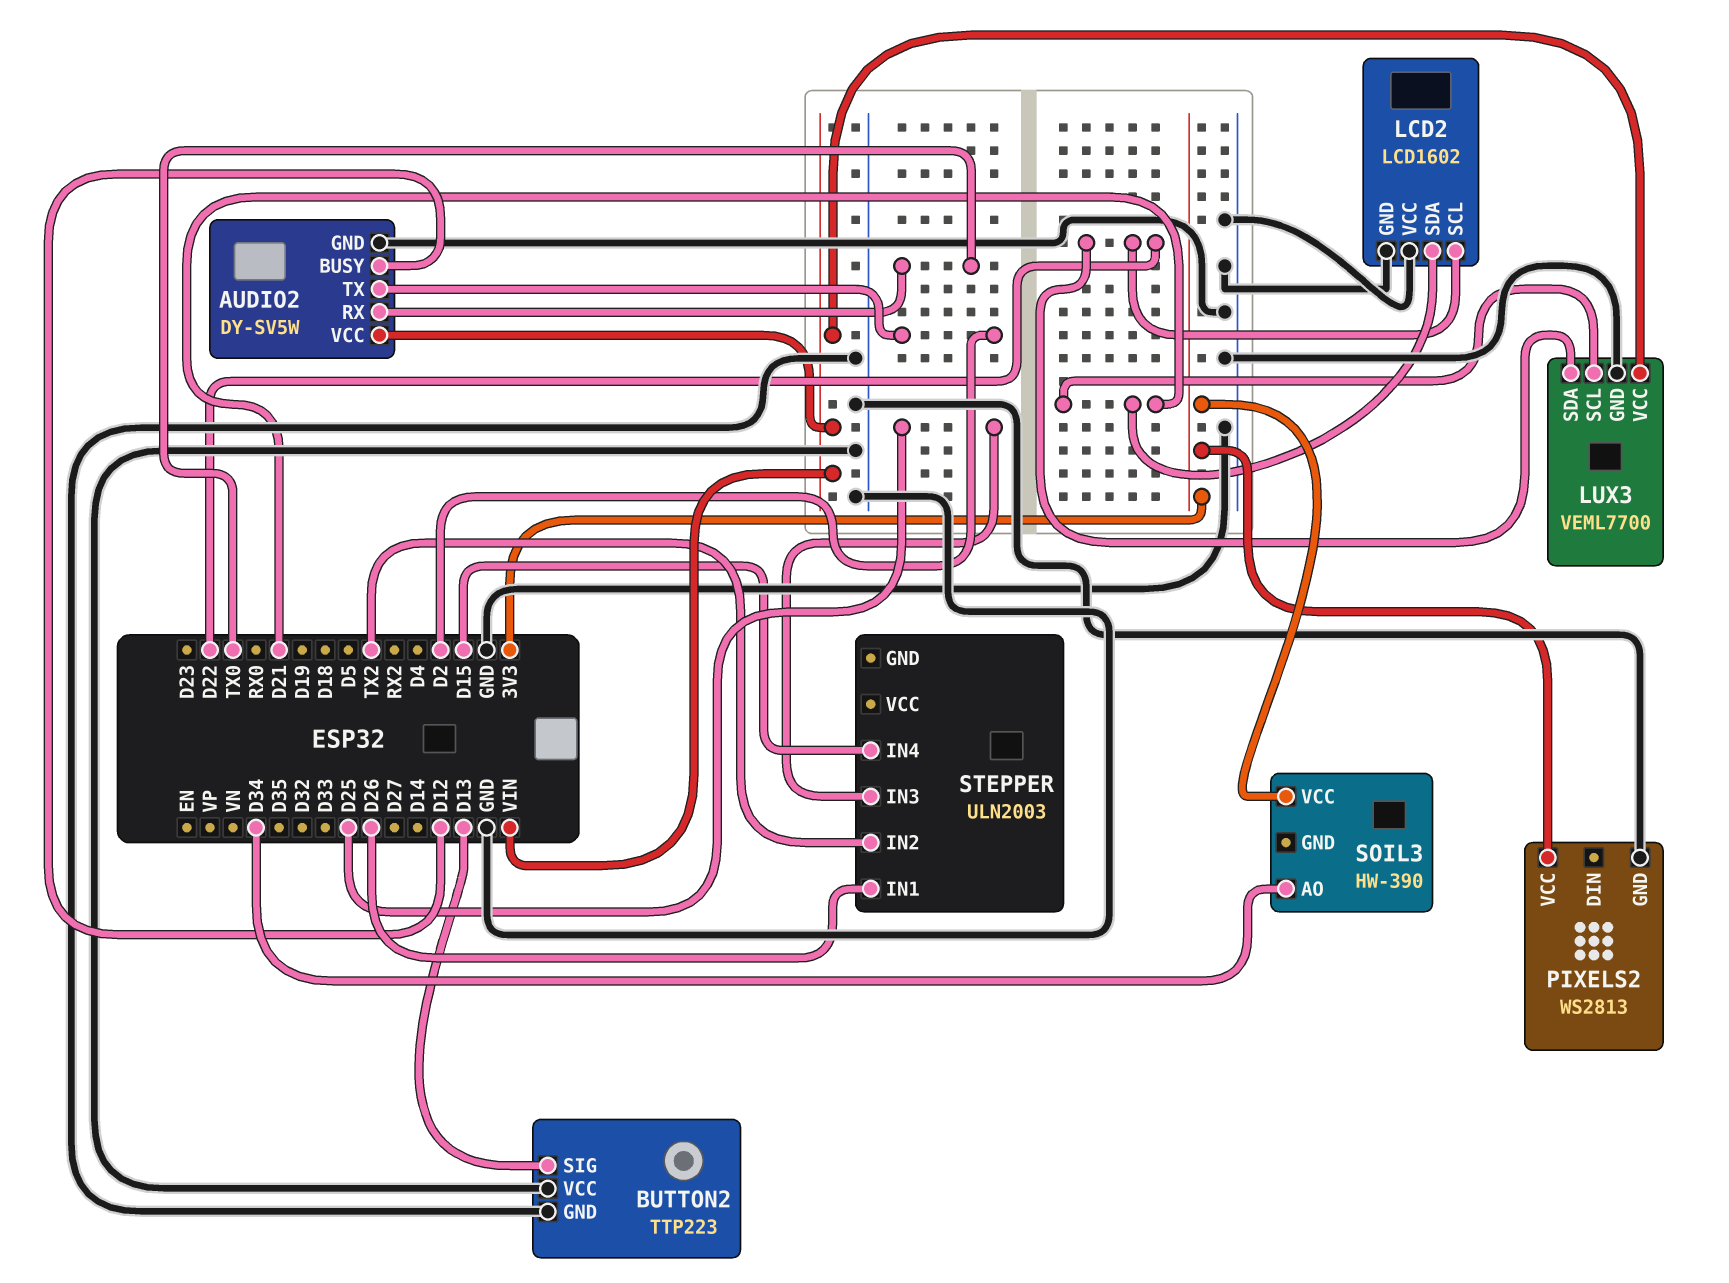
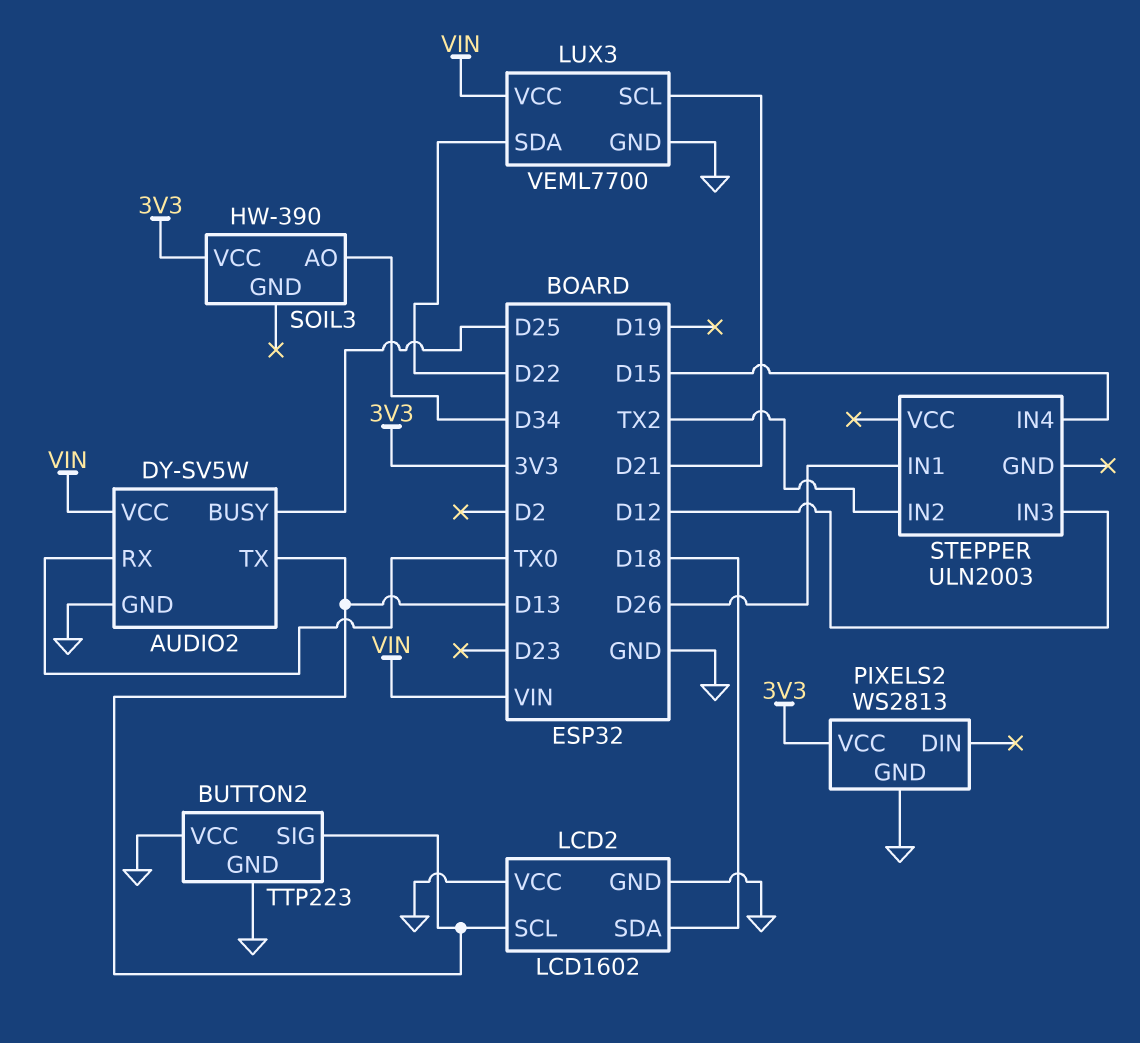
AUDIO2 pin BUSY: D12 -> D25
AUDIO2 pin TX: D2 -> D13
LCD2 pin SCL: D22 -> D13
LCD2 pin SDA: D21 -> D18
STEPPER pin IN3: D25 -> D12

